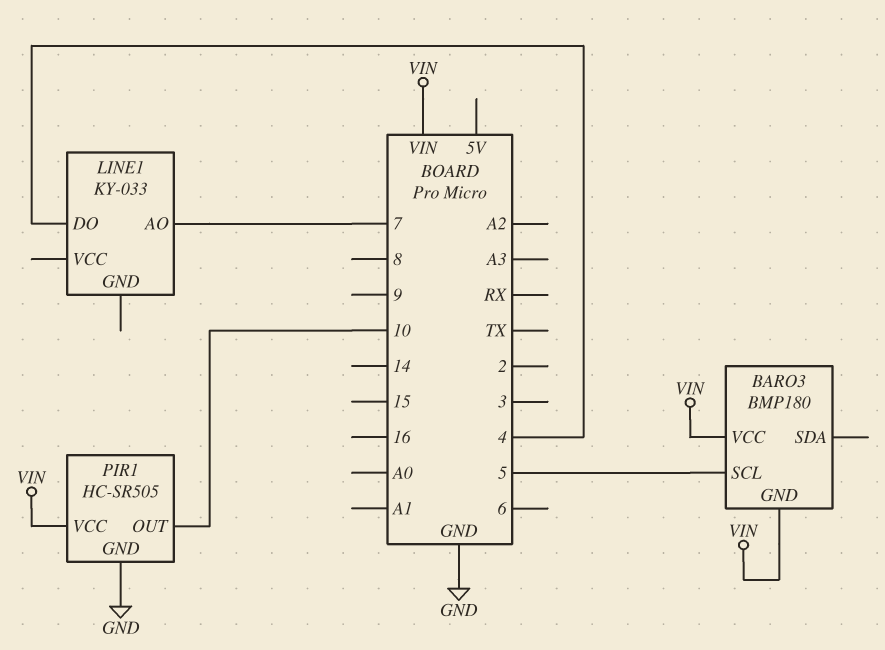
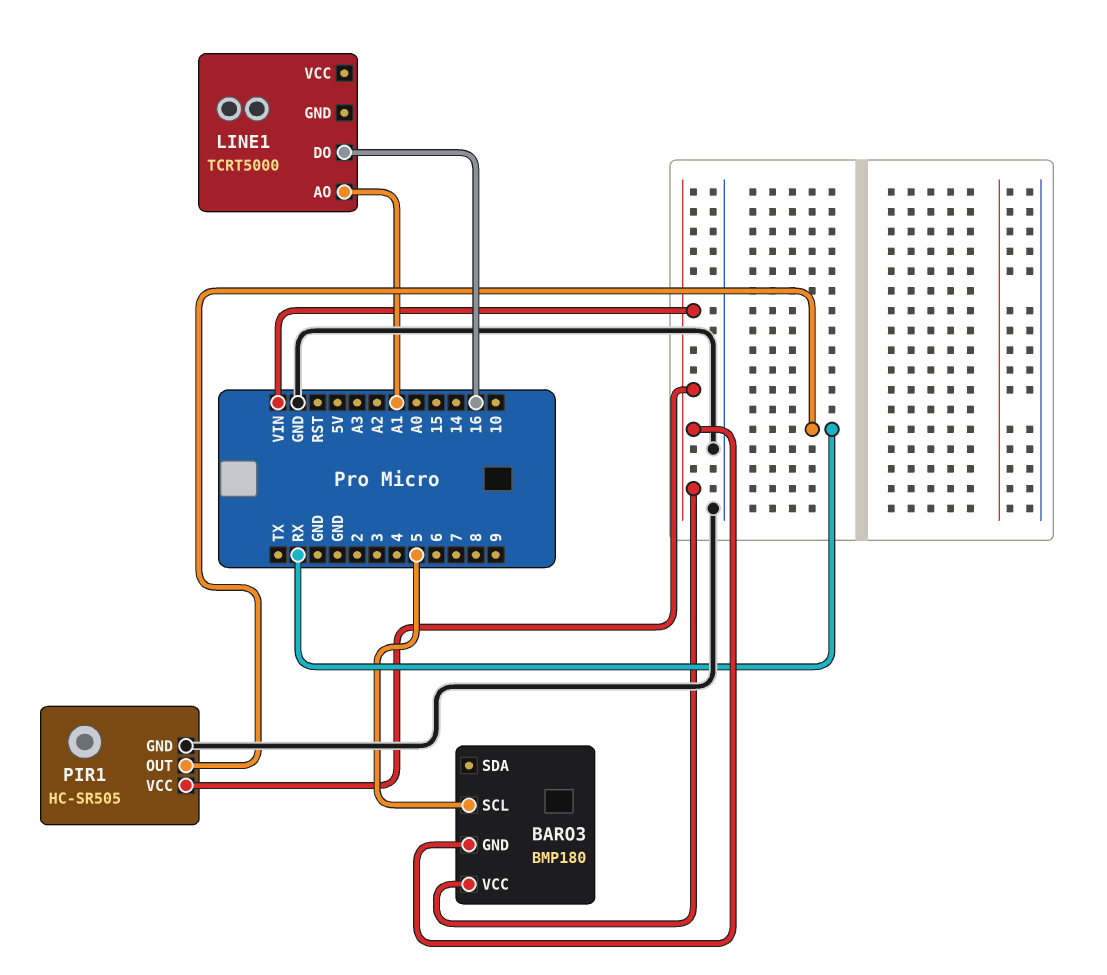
LINE1: KY-033 -> TCRT5000
LINE1 pin AO: 7 -> A1
LINE1 pin DO: 4 -> 16
PIR1 pin OUT: 10 -> RX

